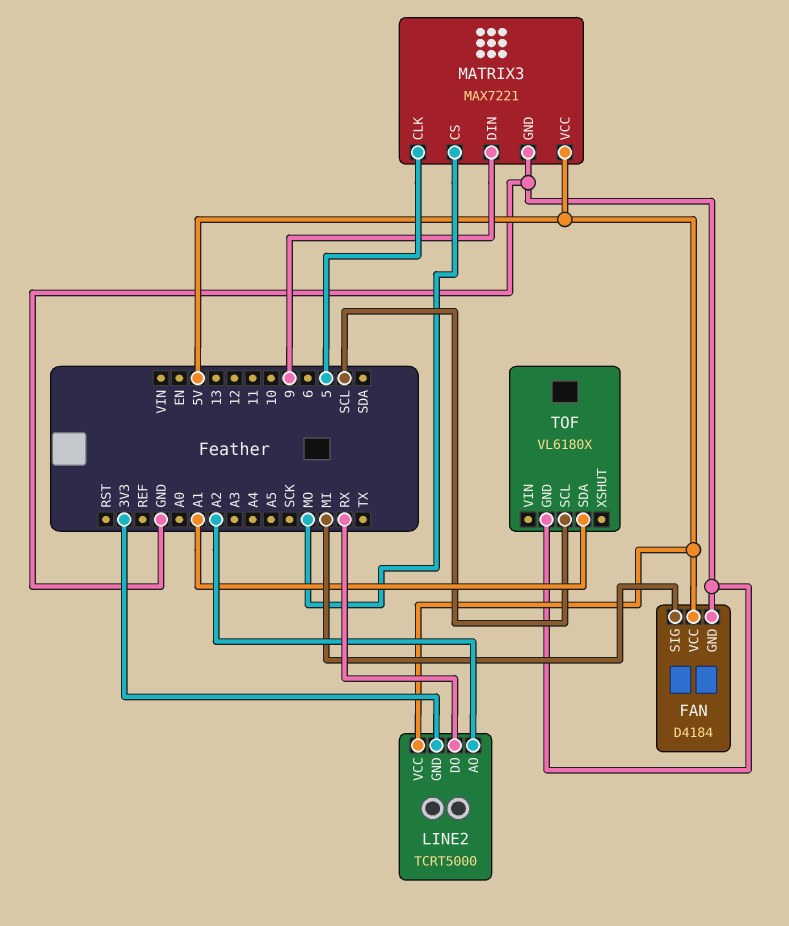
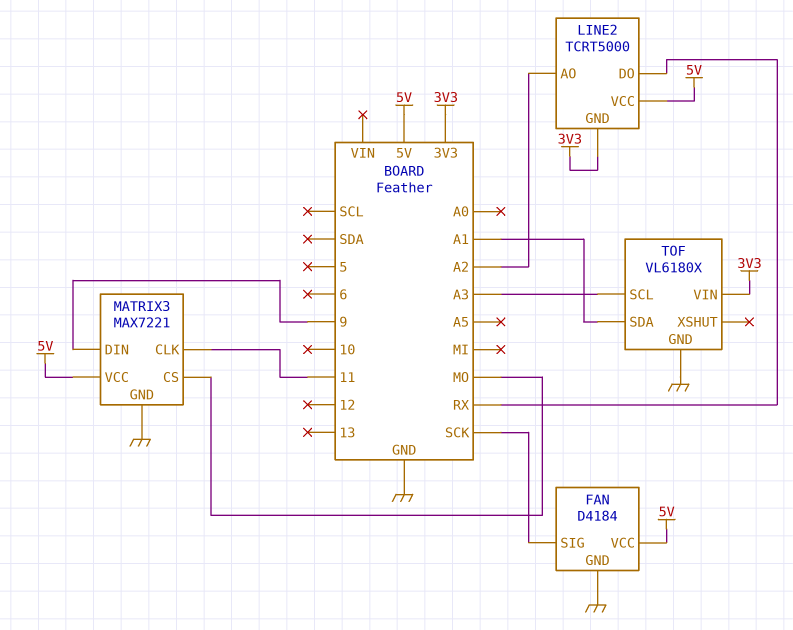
FAN pin SIG: MI -> SCK
MATRIX3 pin CLK: 5 -> 11
TOF pin SCL: SCL -> A3
TOF pin VIN: none -> 3V3

